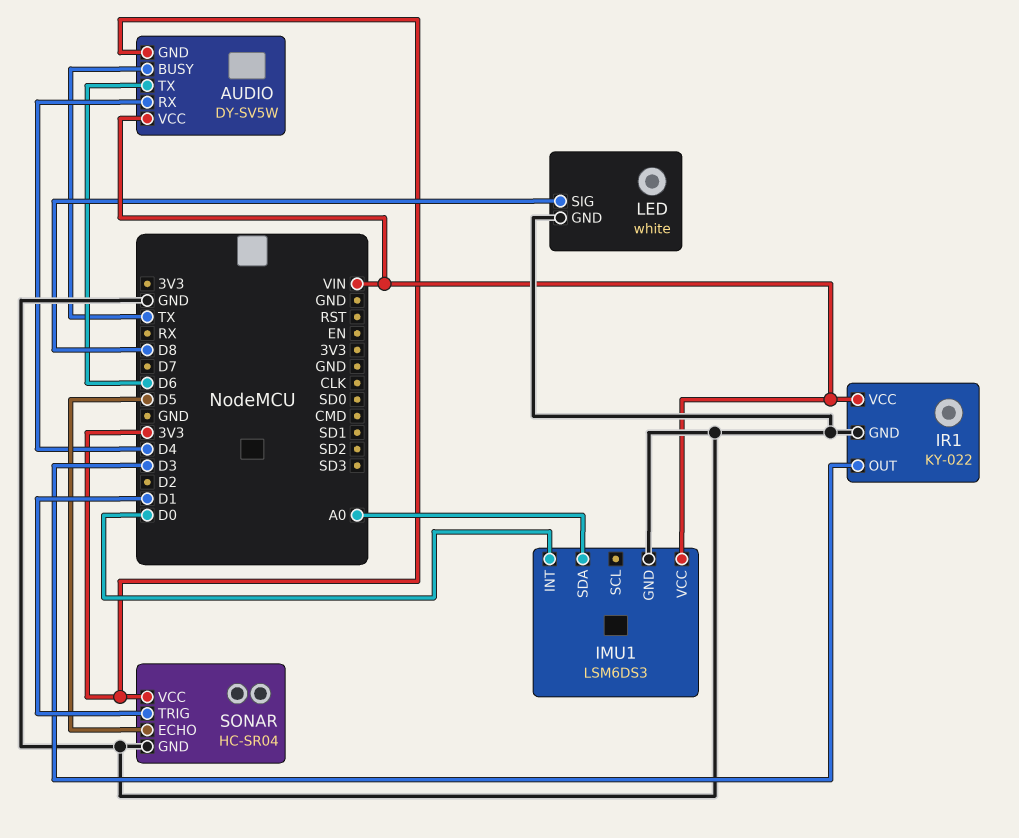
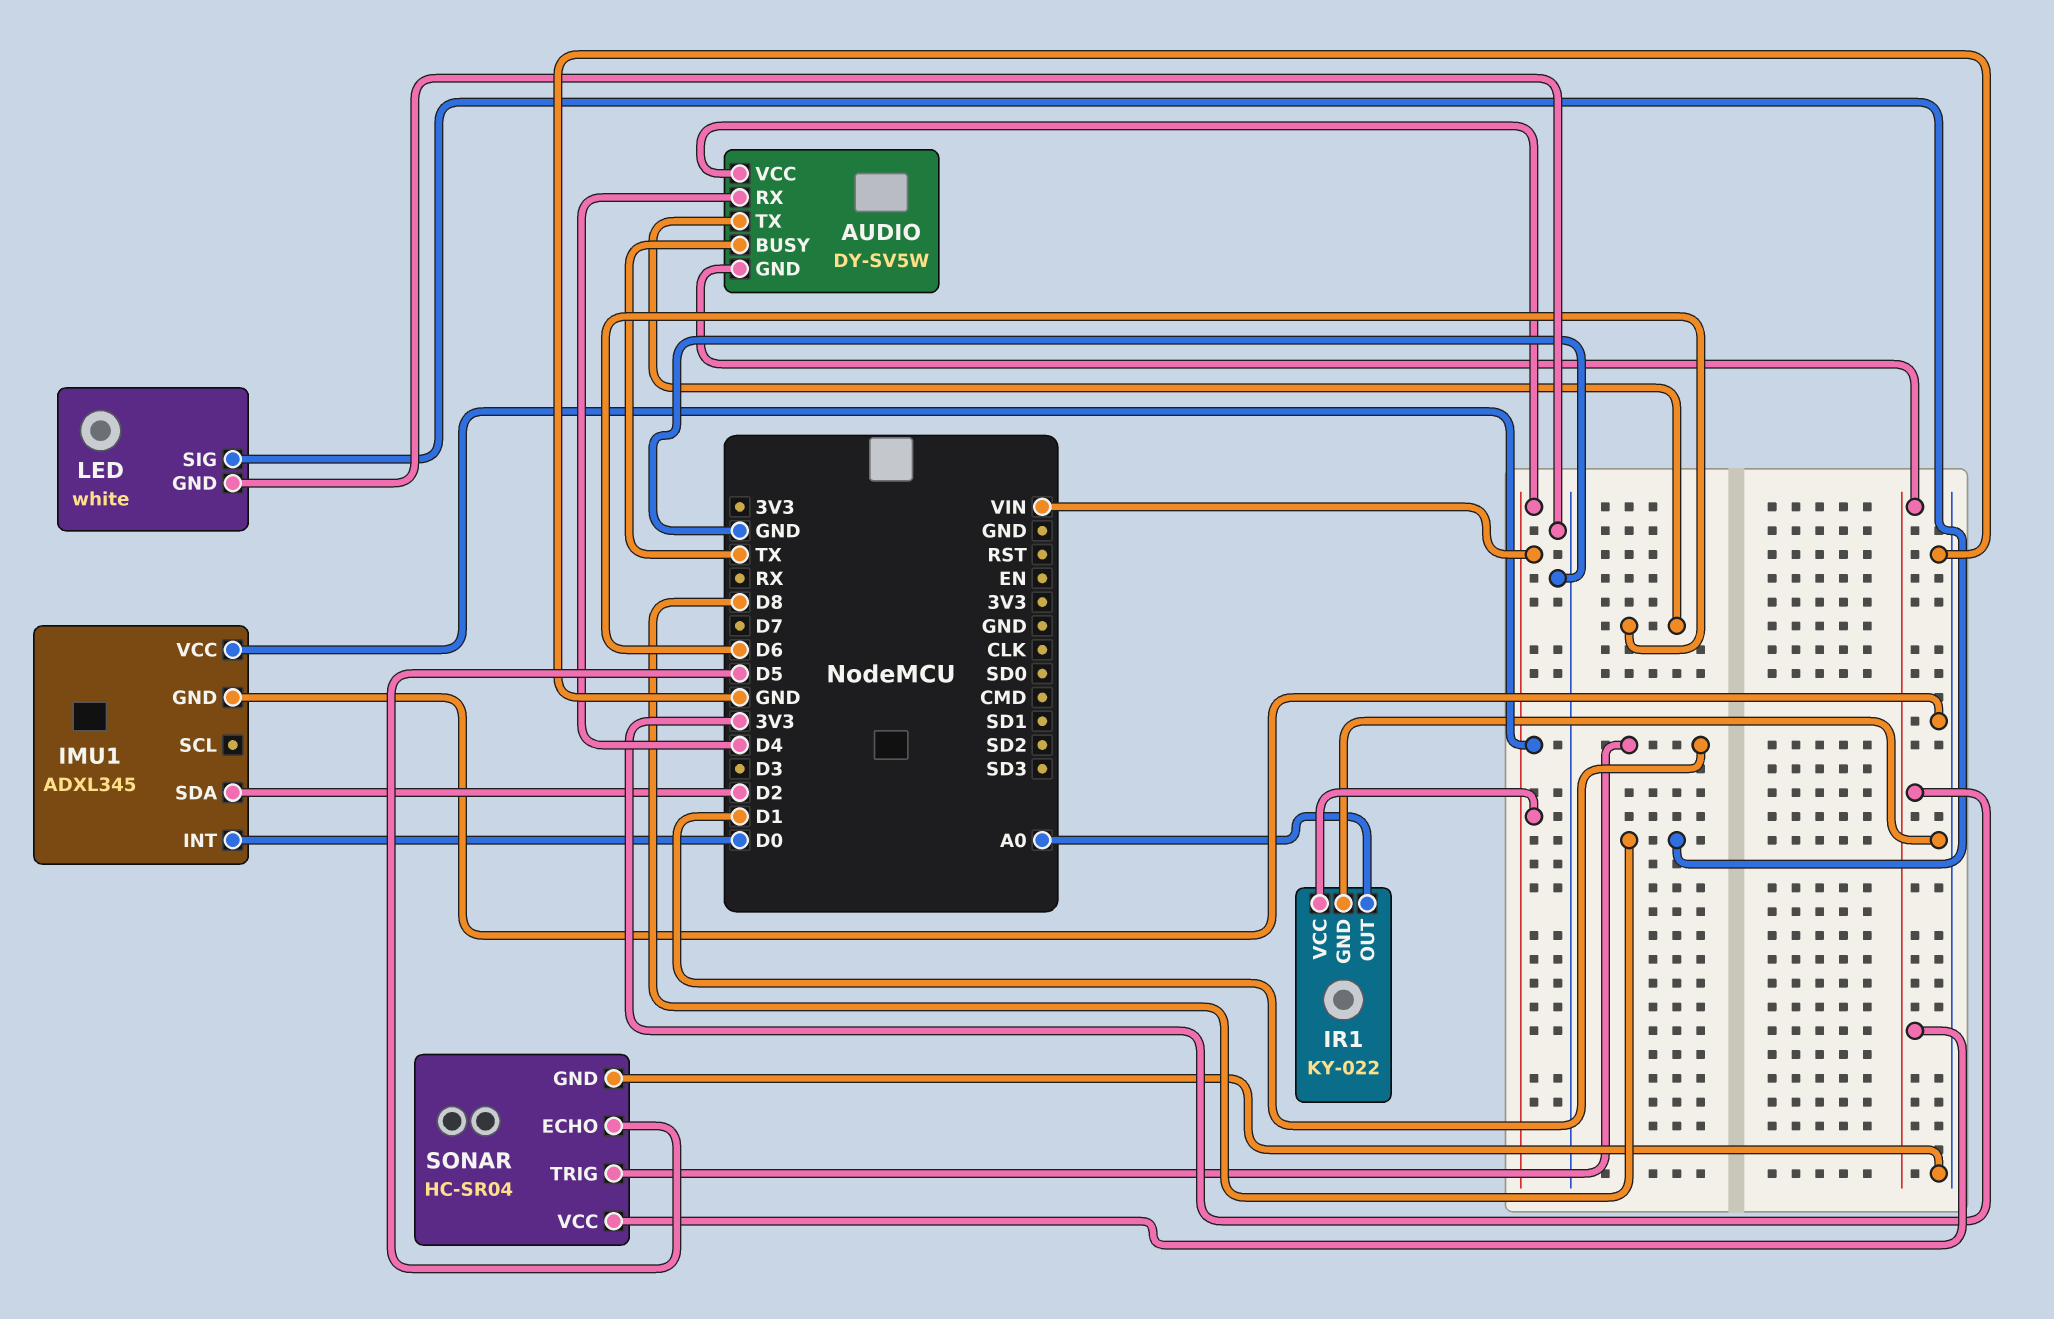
IMU1: LSM6DS3 -> ADXL345
IMU1 pin SDA: A0 -> D2
IR1 pin OUT: D3 -> A0

